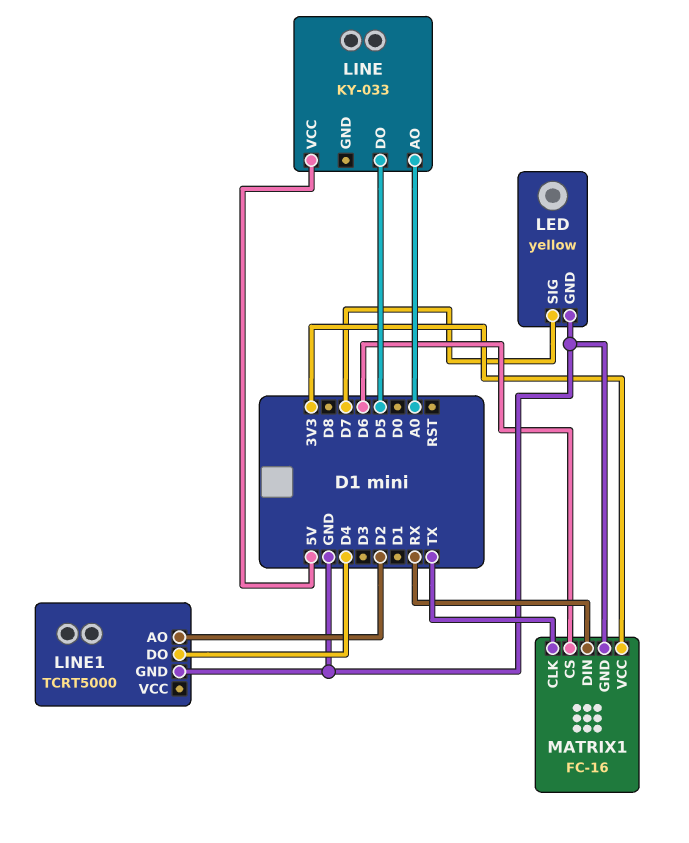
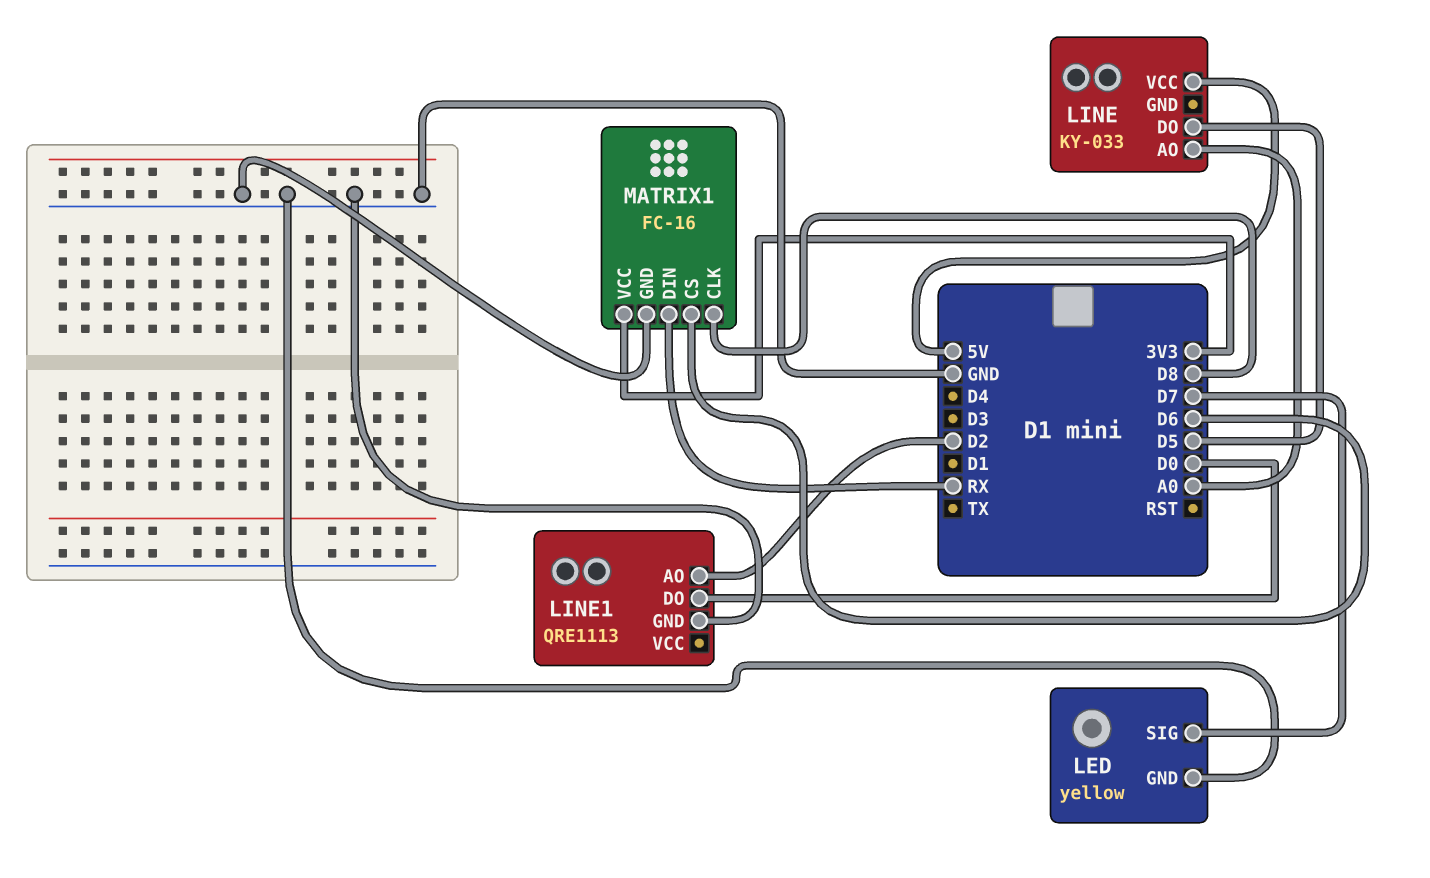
LINE1: TCRT5000 -> QRE1113
LINE1 pin DO: D4 -> D0
MATRIX1 pin CLK: TX -> D8

